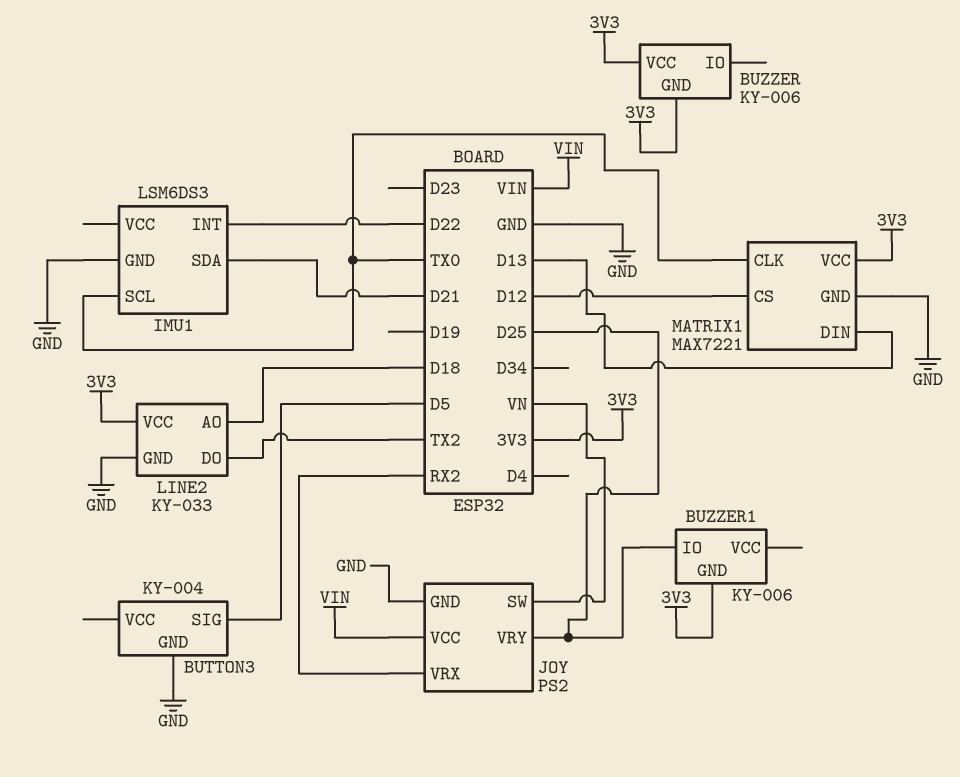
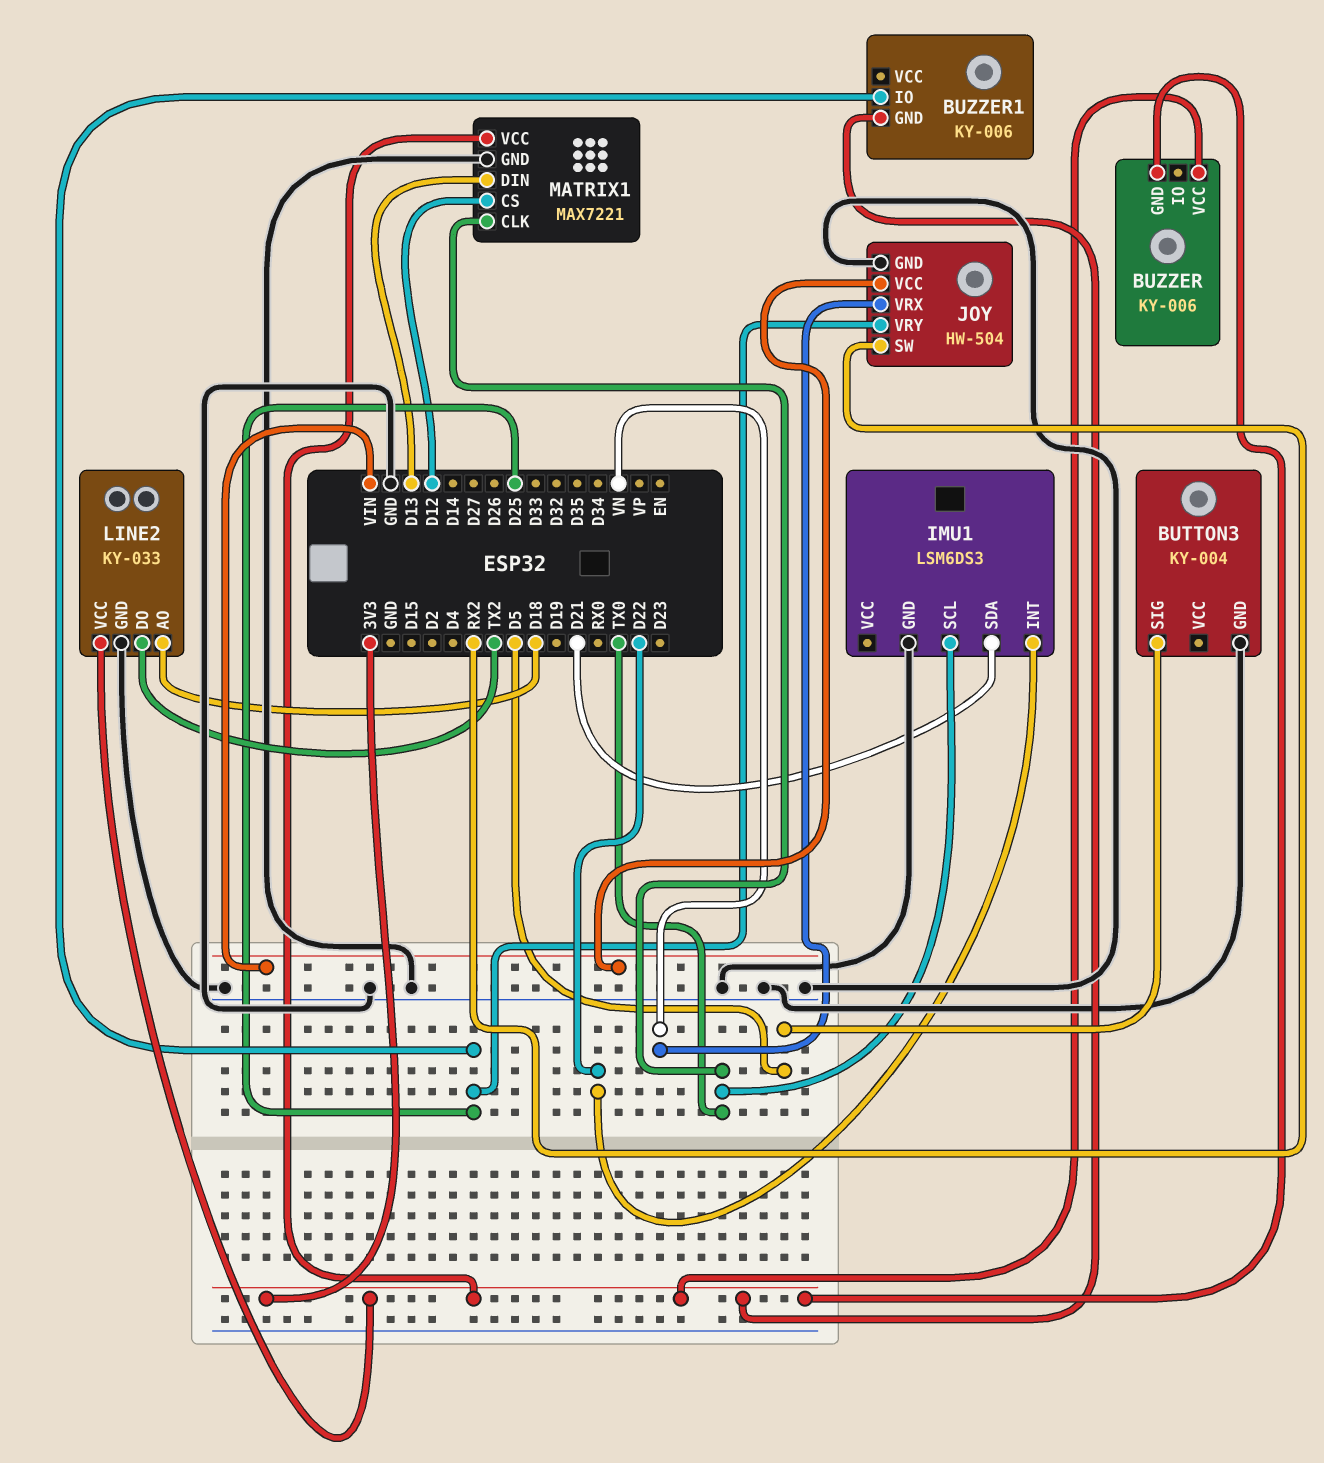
JOY: PS2 -> HW-504
JOY pin SW: VN -> RX2
JOY pin VRX: RX2 -> VN

